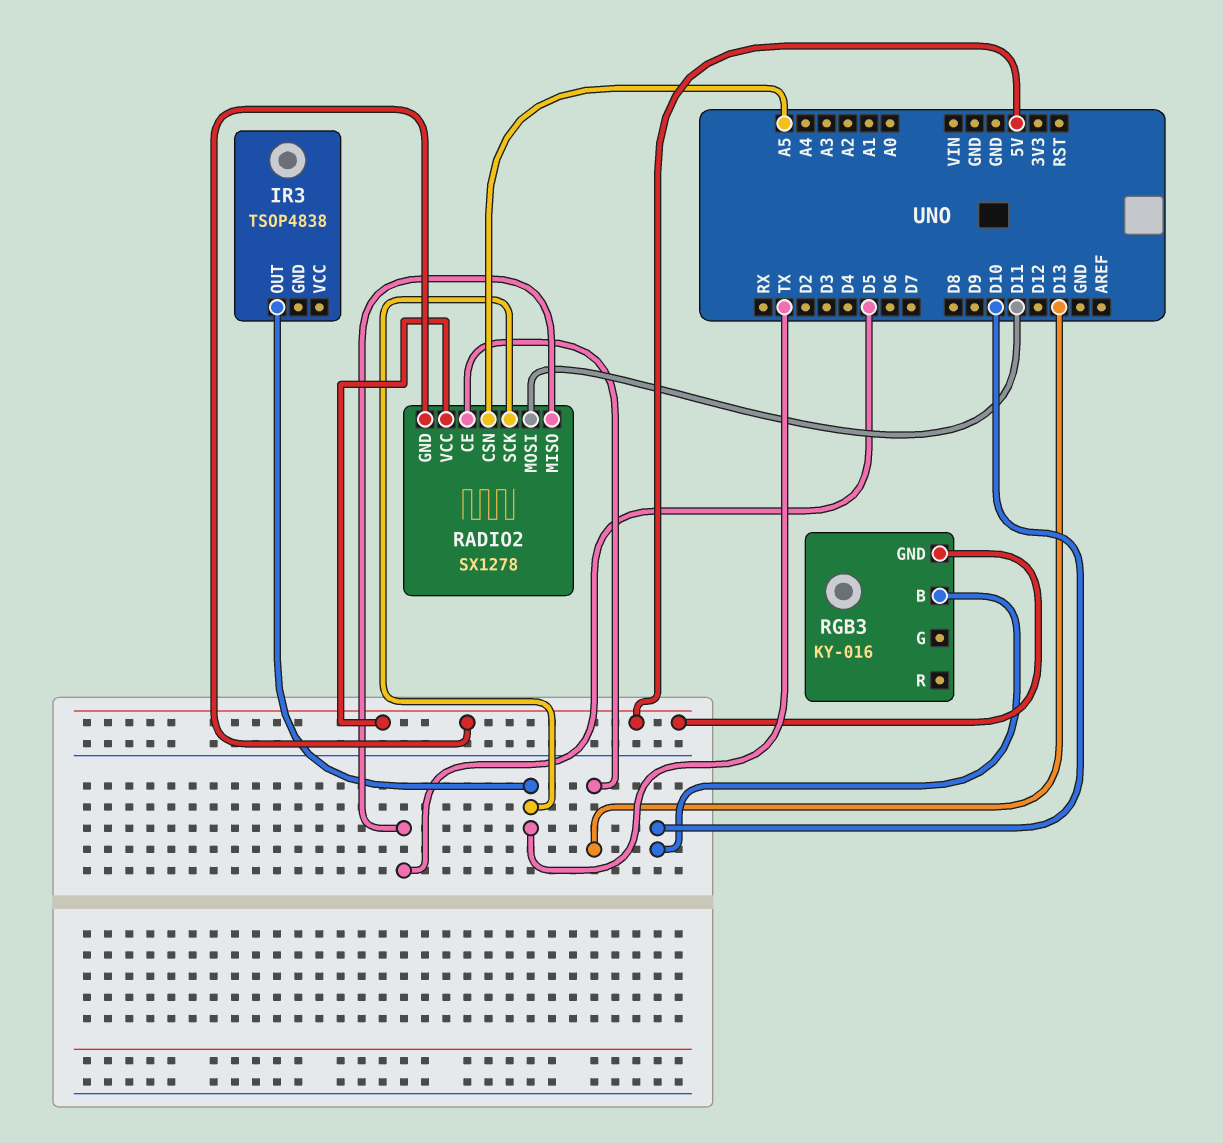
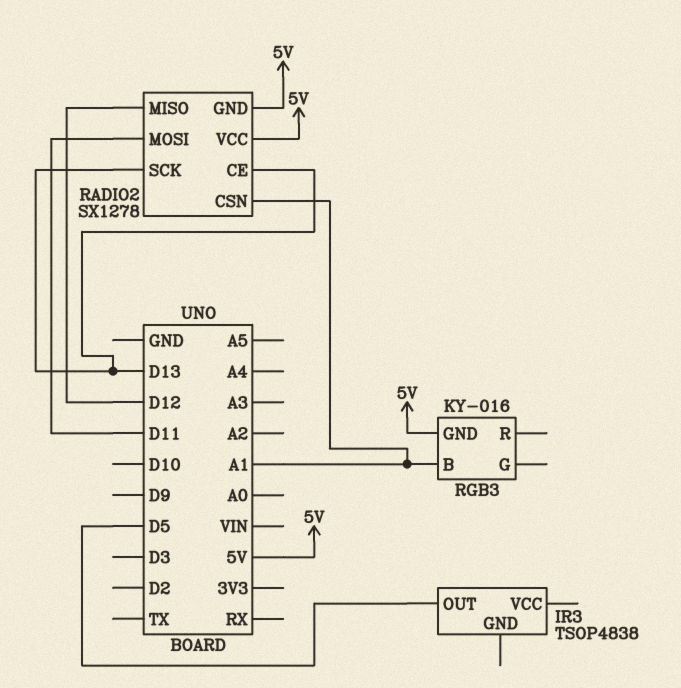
IR3 pin OUT: TX -> D5
RADIO2 pin CSN: A5 -> A1
RADIO2 pin MISO: D5 -> D12
RADIO2 pin SCK: TX -> D13
RGB3 pin B: D10 -> A1

